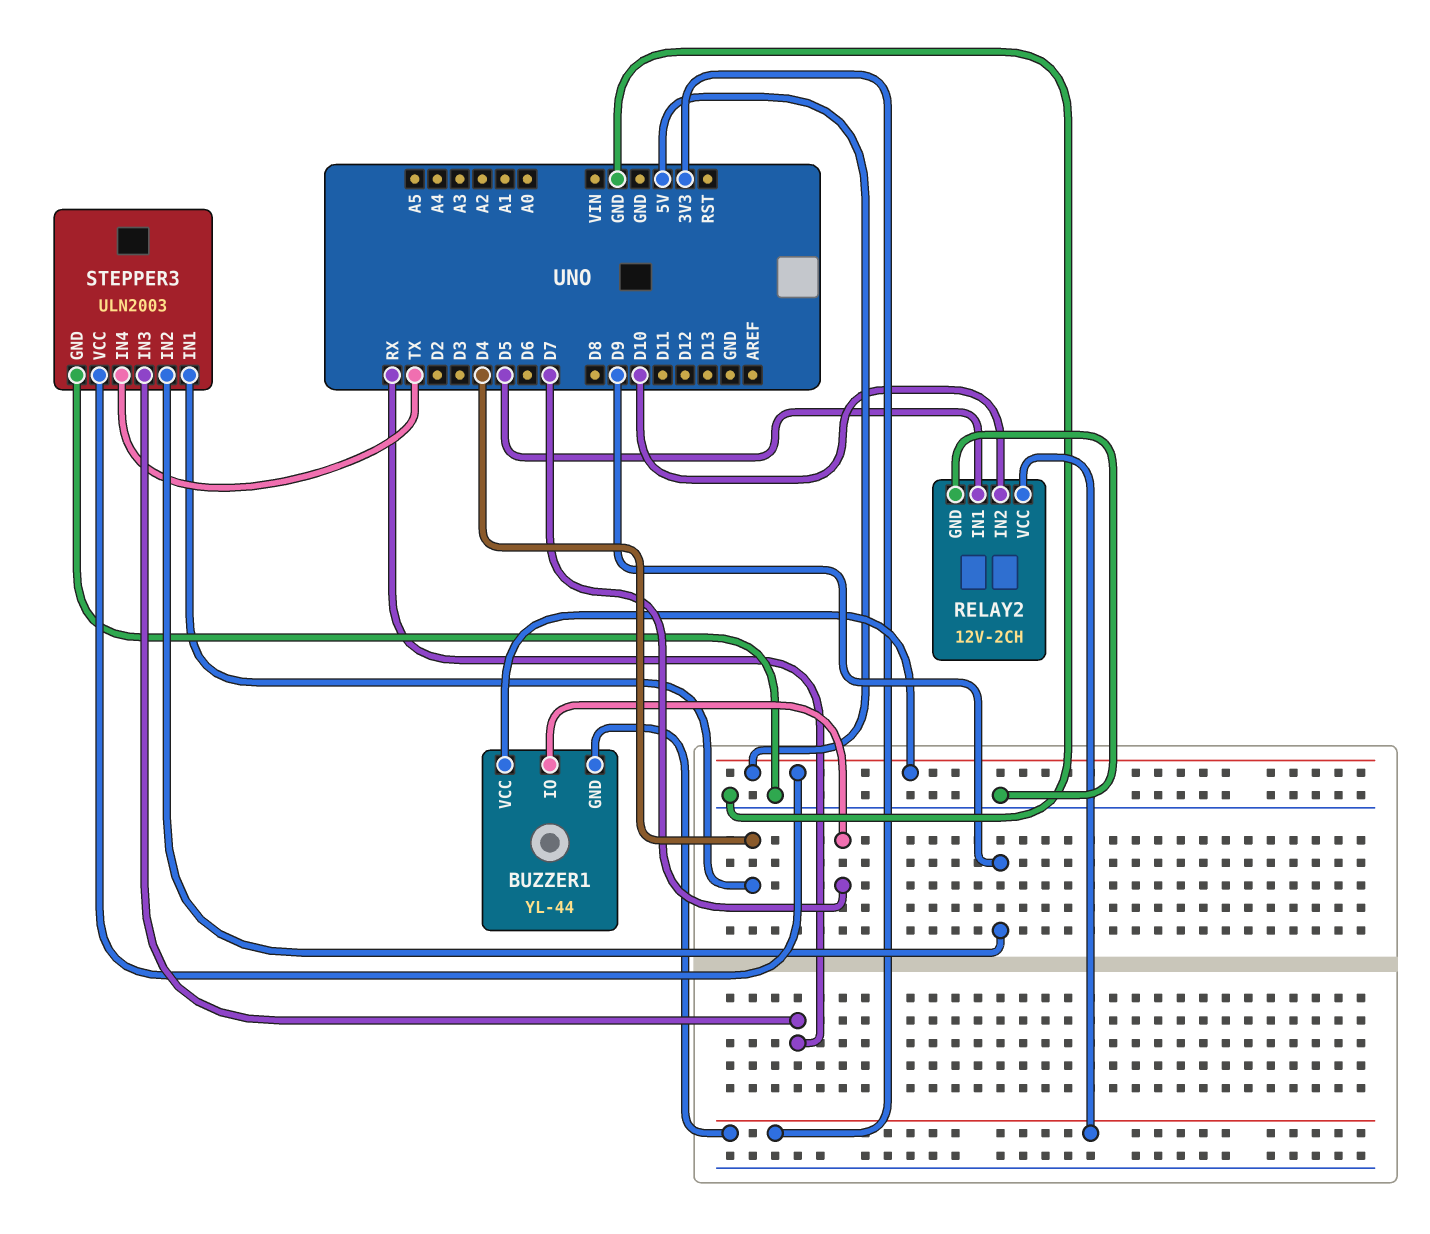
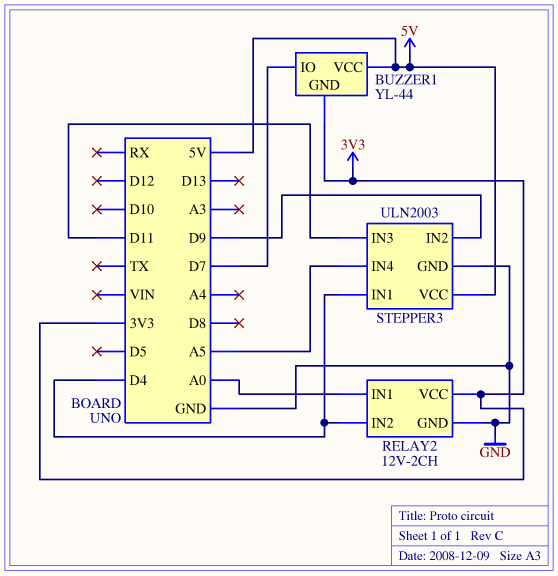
RELAY2 pin IN1: D5 -> A0
RELAY2 pin IN2: D10 -> D4
STEPPER3 pin IN3: RX -> D11
STEPPER3 pin IN4: TX -> A5

